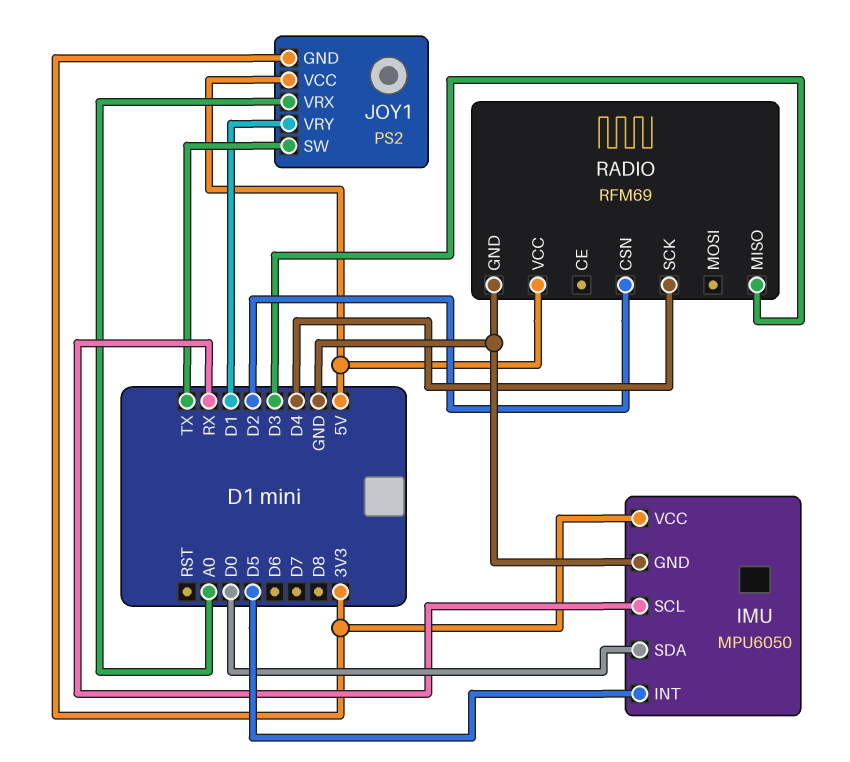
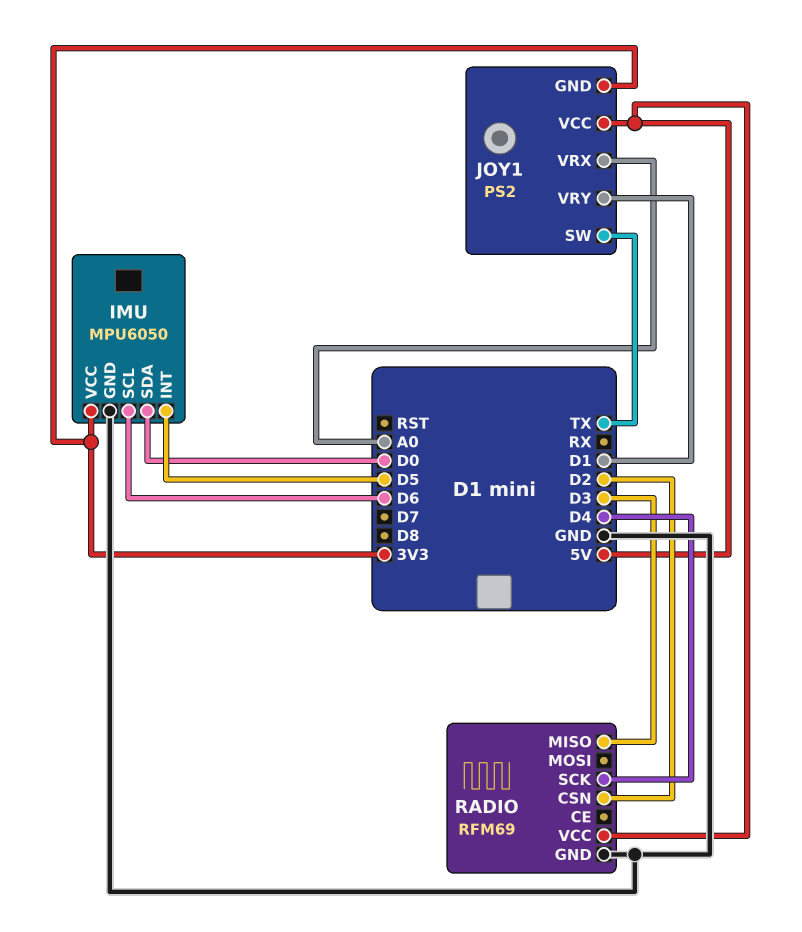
IMU pin SCL: RX -> D6

